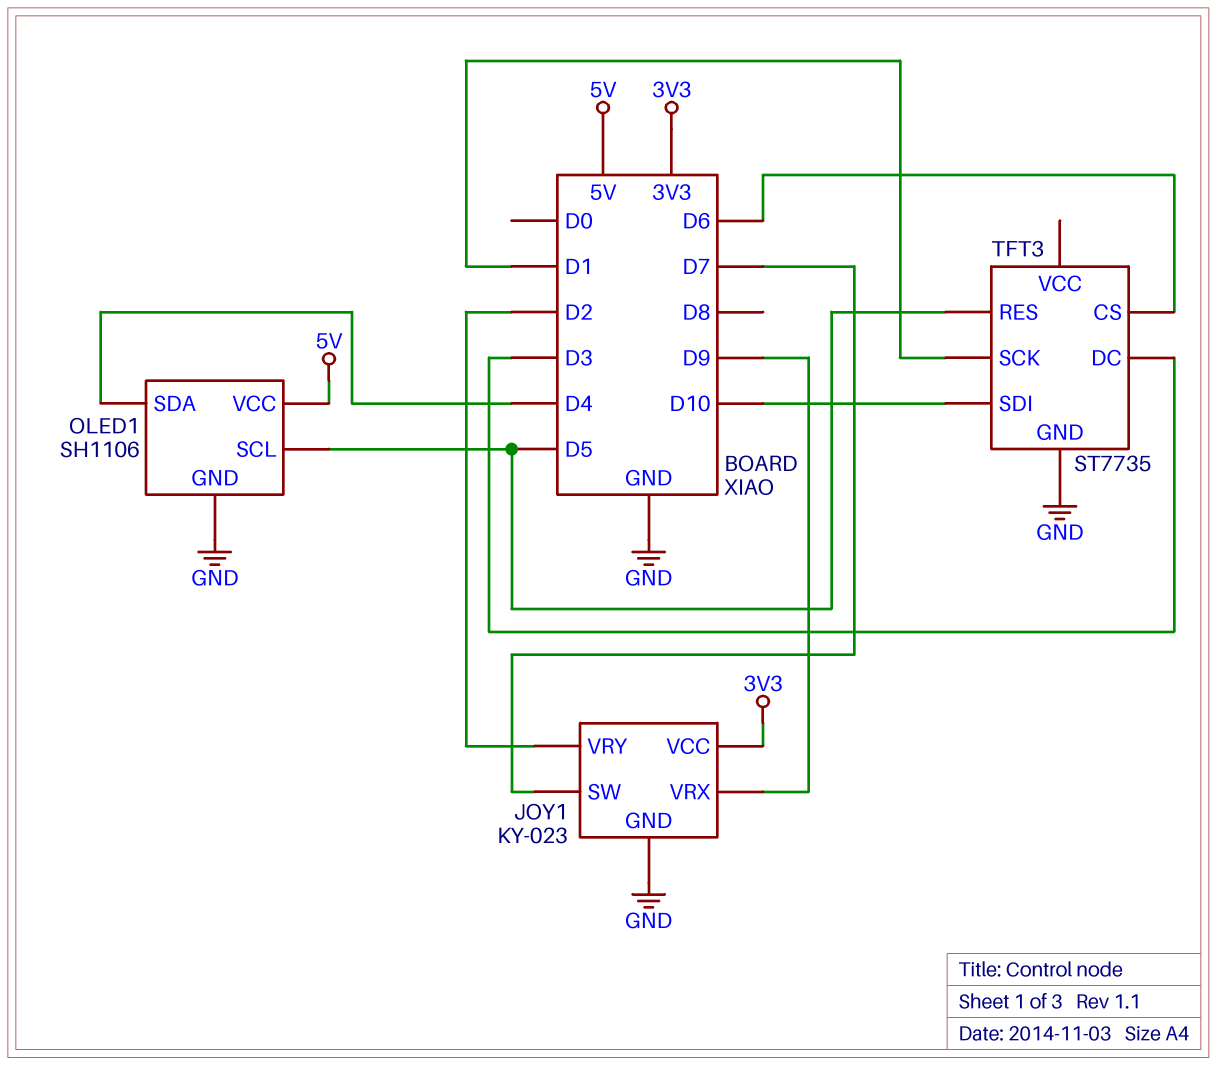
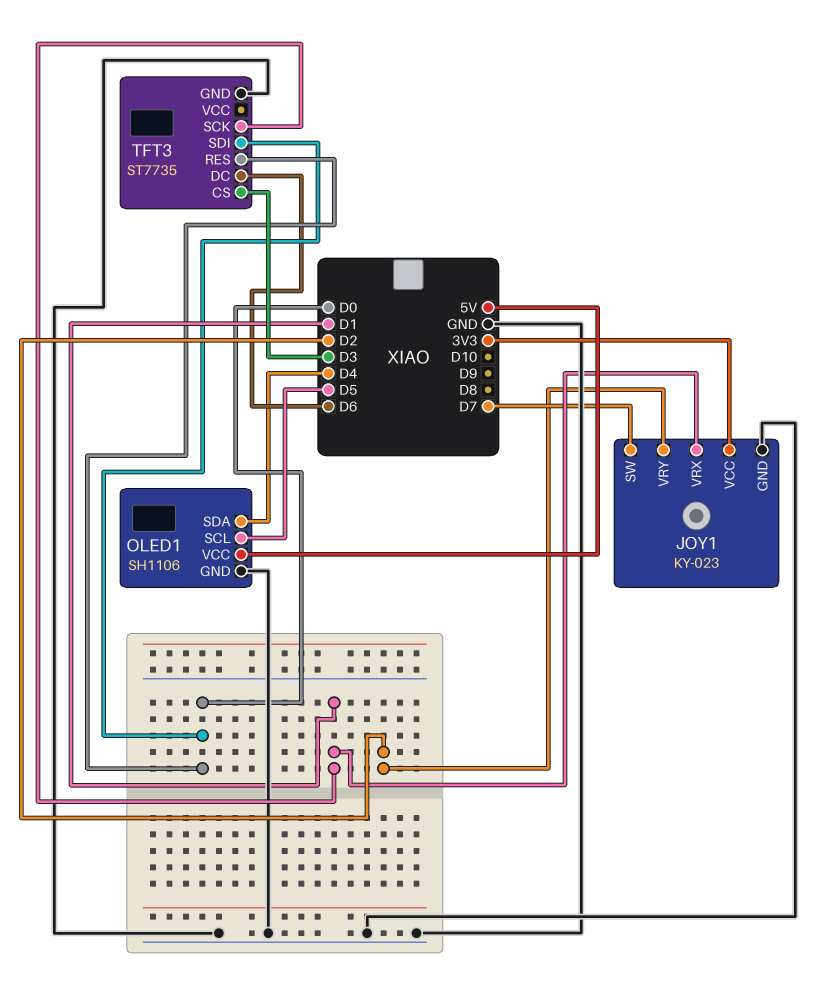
JOY1 pin VRX: D9 -> D1
TFT3 pin CS: D6 -> D3
TFT3 pin DC: D3 -> D6
TFT3 pin RES: D5 -> D0
TFT3 pin SDI: D10 -> D0

